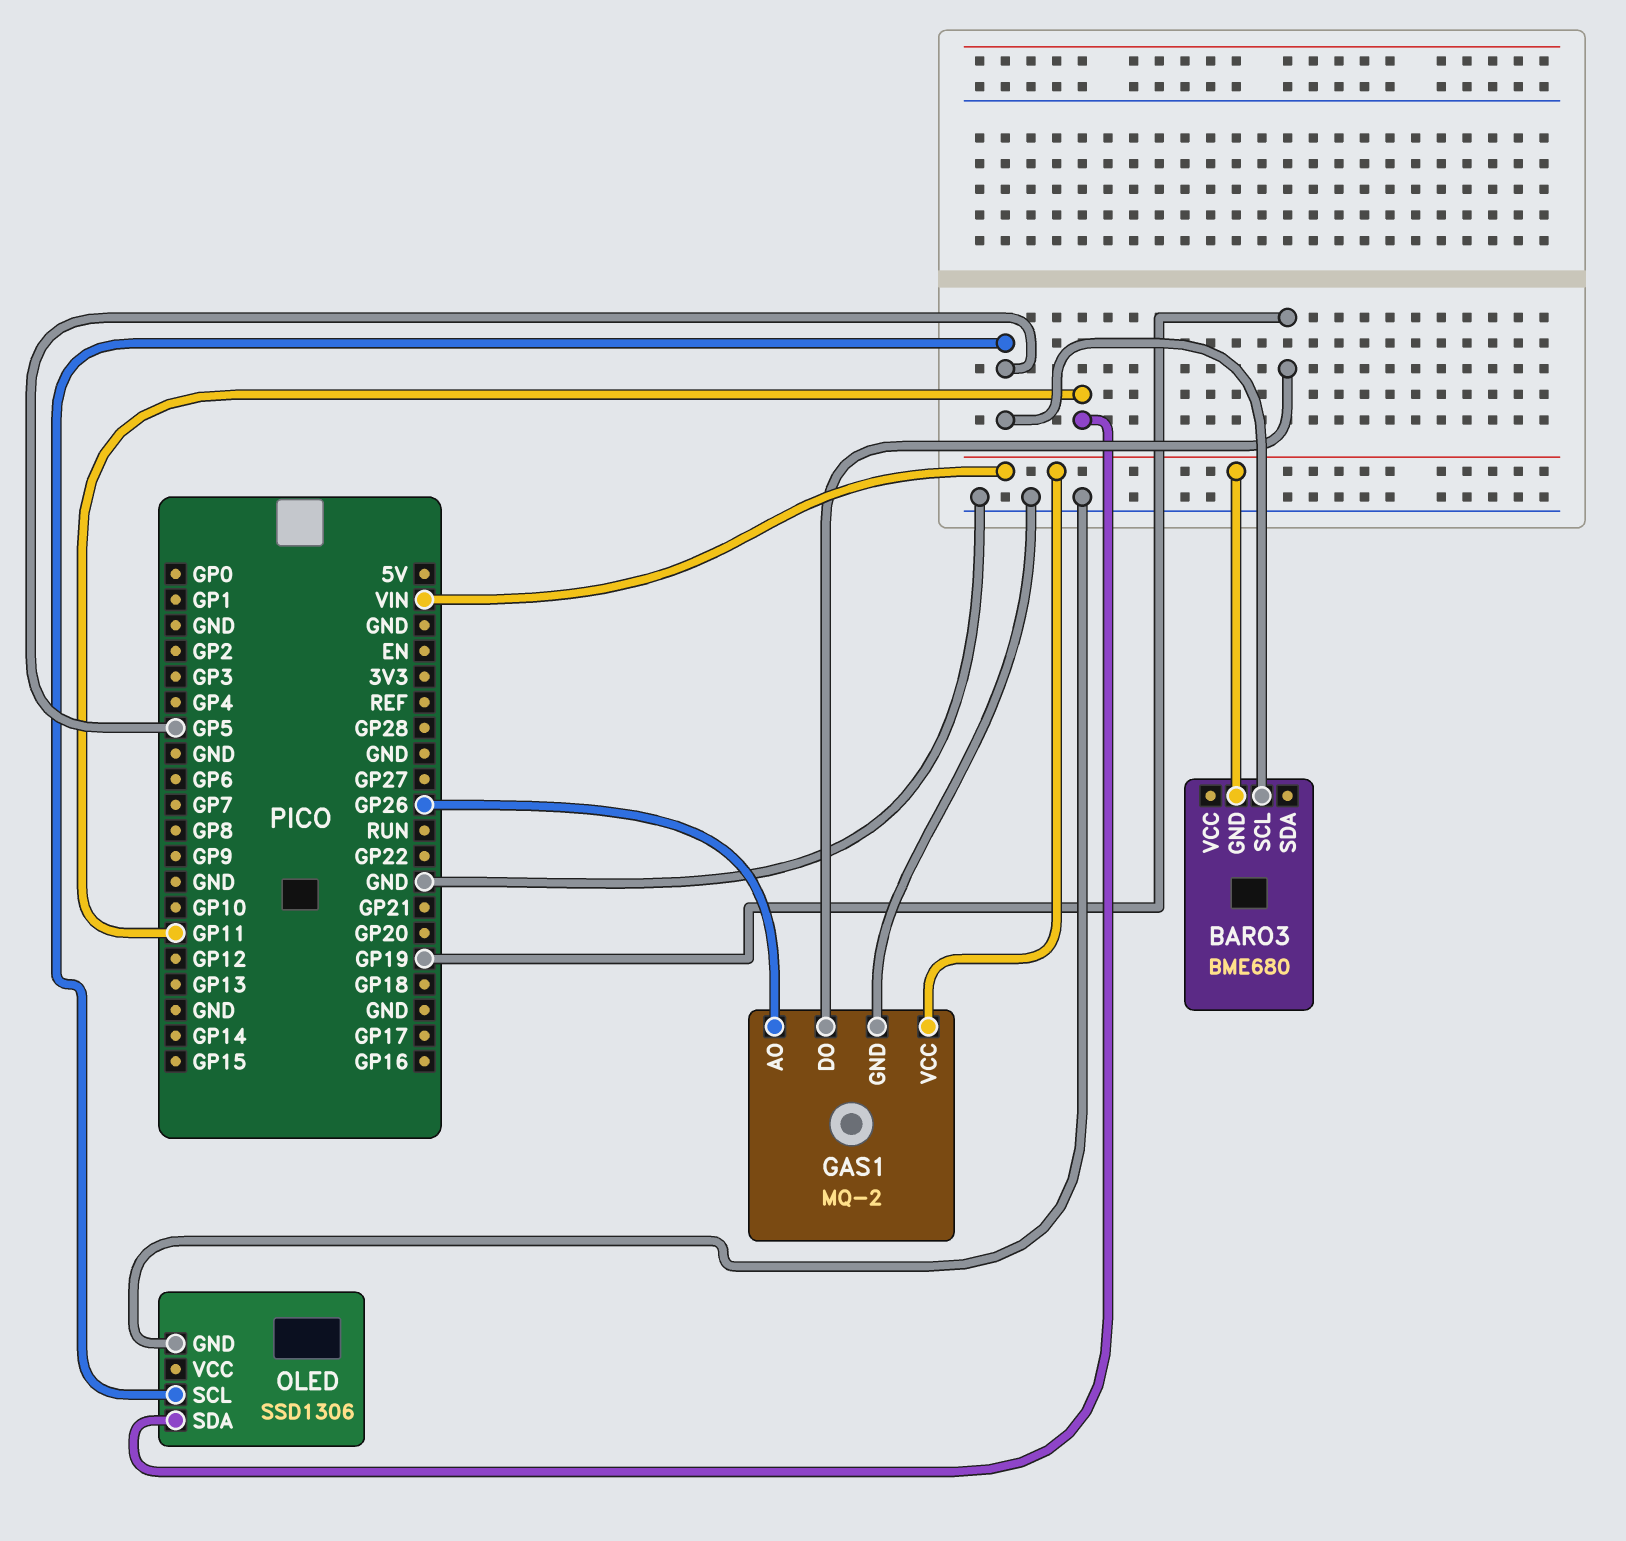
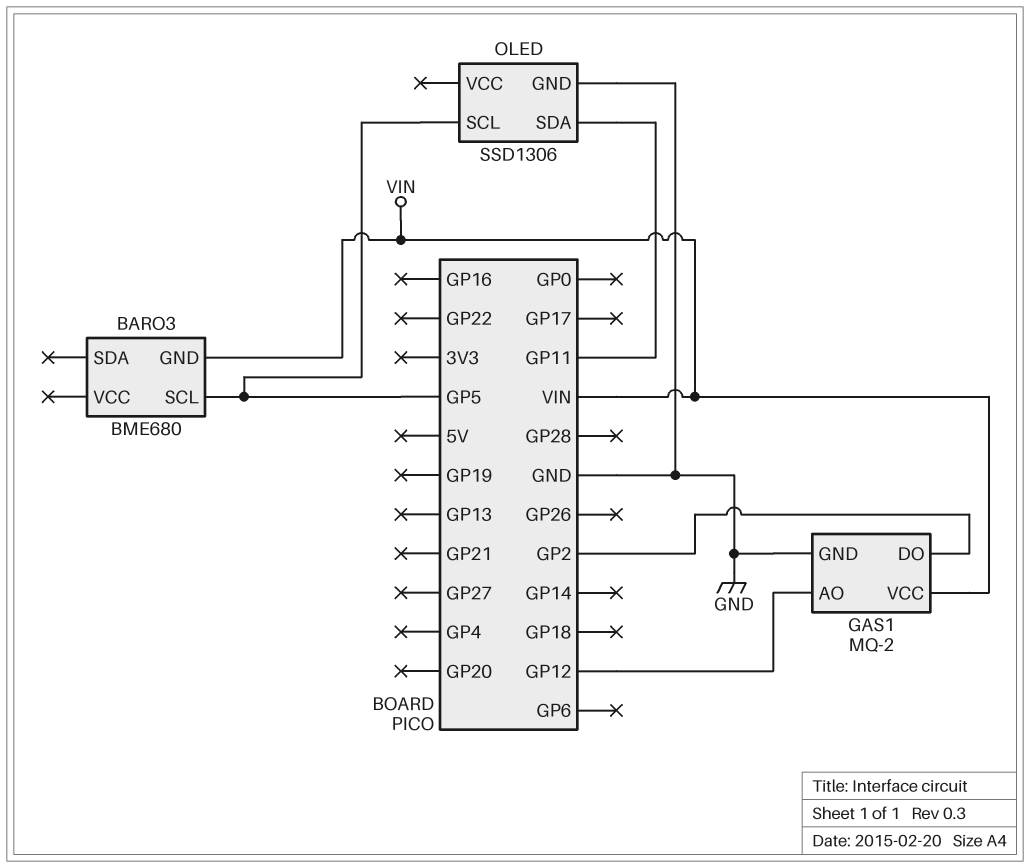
GAS1 pin AO: GP26 -> GP12
GAS1 pin DO: GP19 -> GP2

